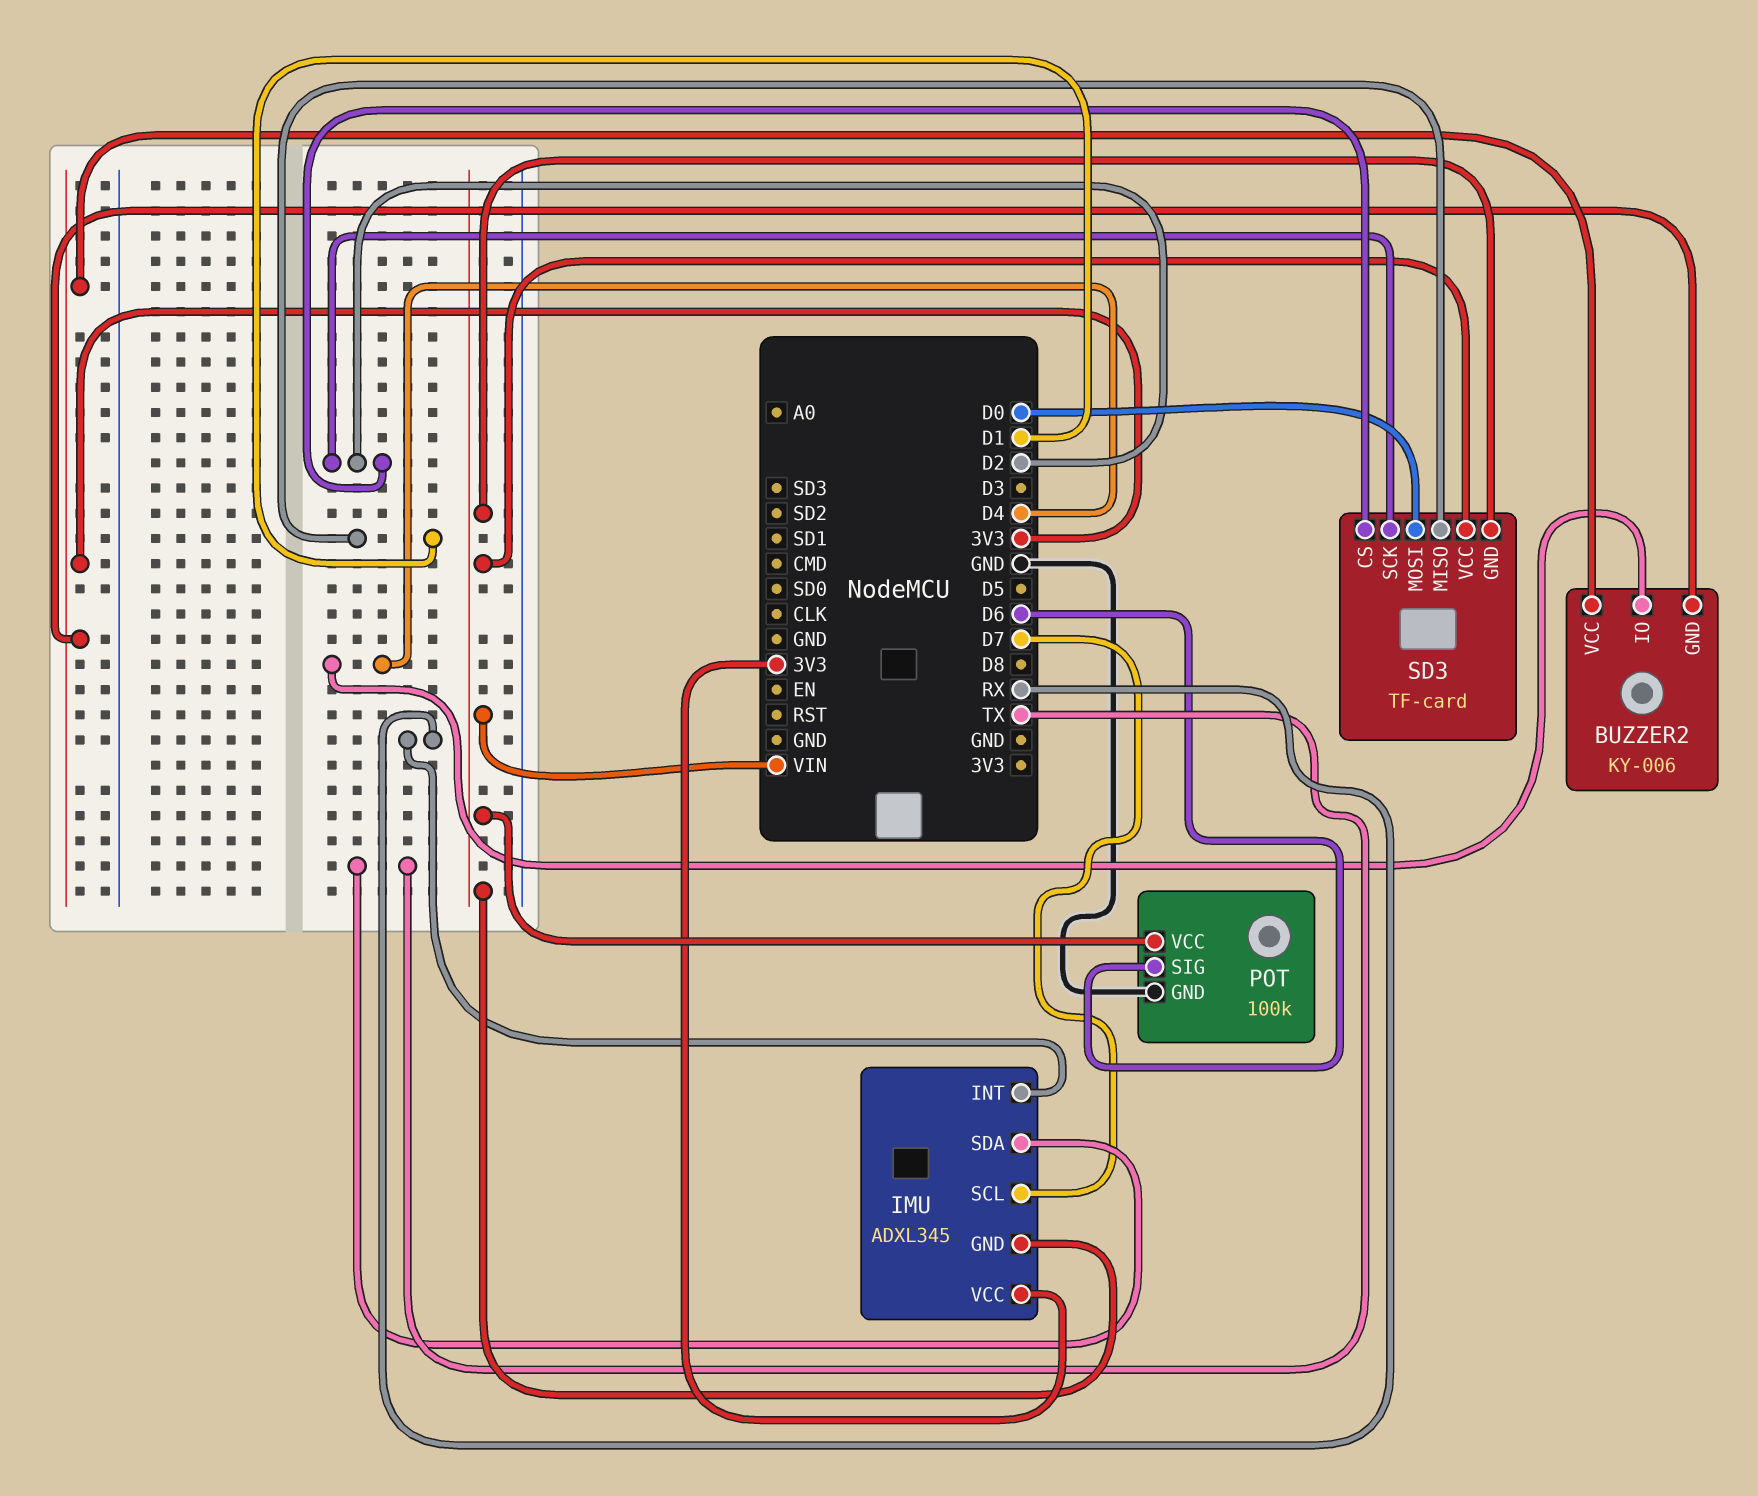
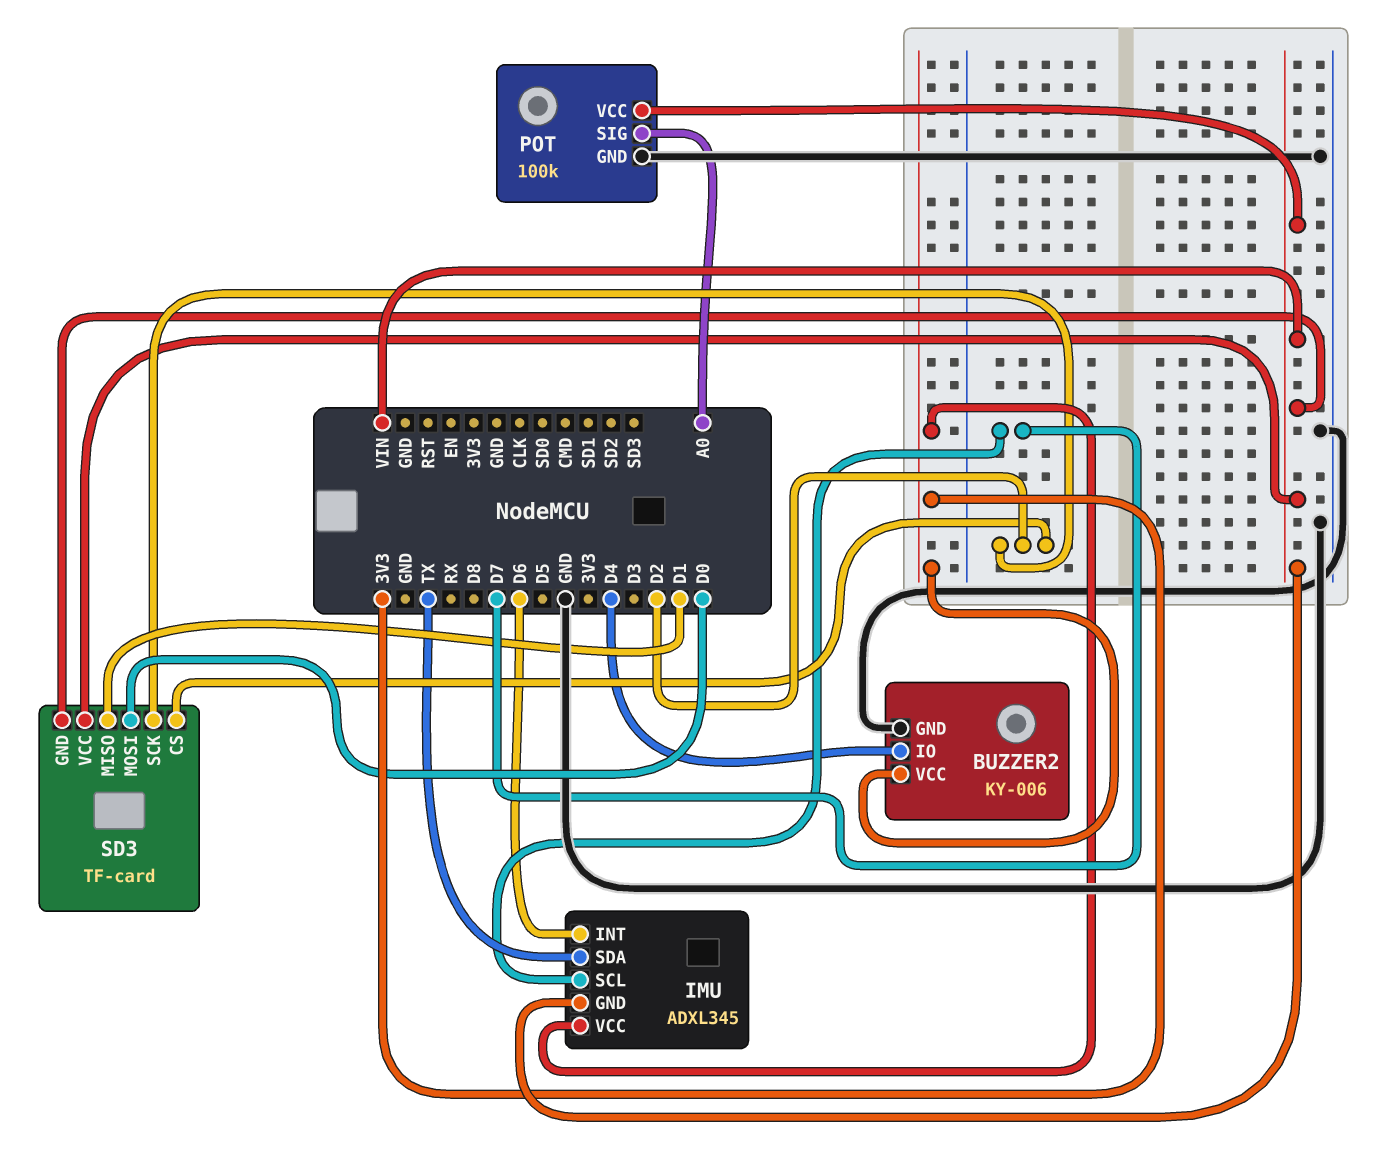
BUZZER2 pin GND: 3V3 -> GND
IMU pin INT: RX -> D6
POT pin SIG: D6 -> A0

